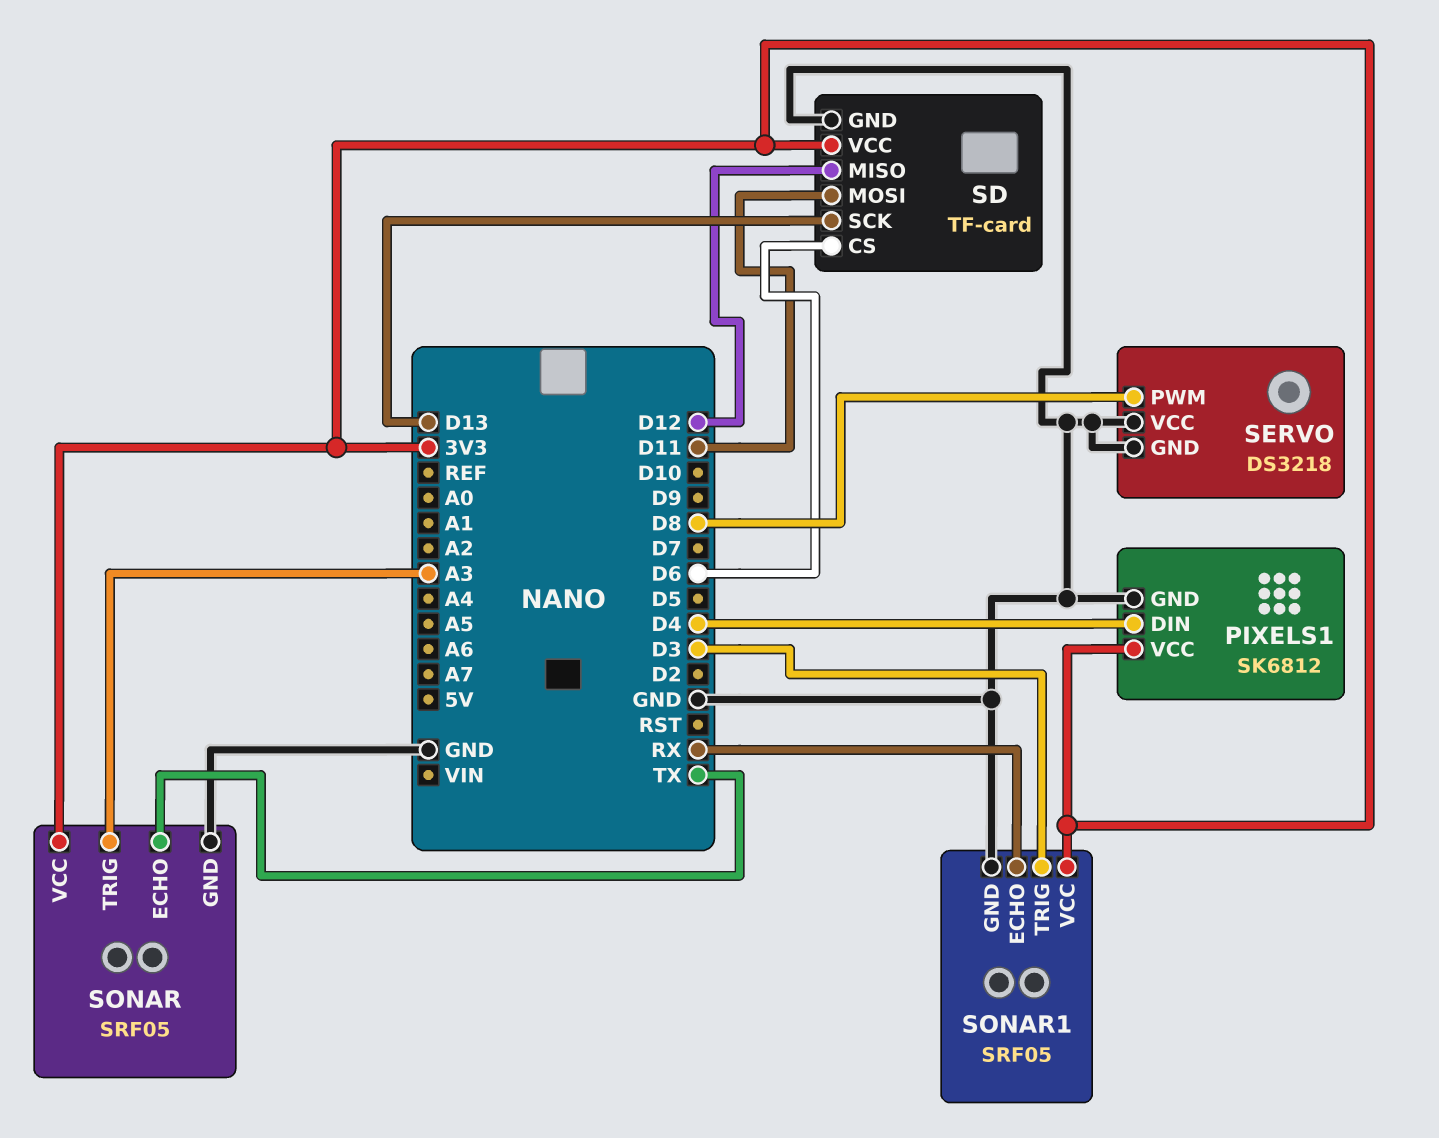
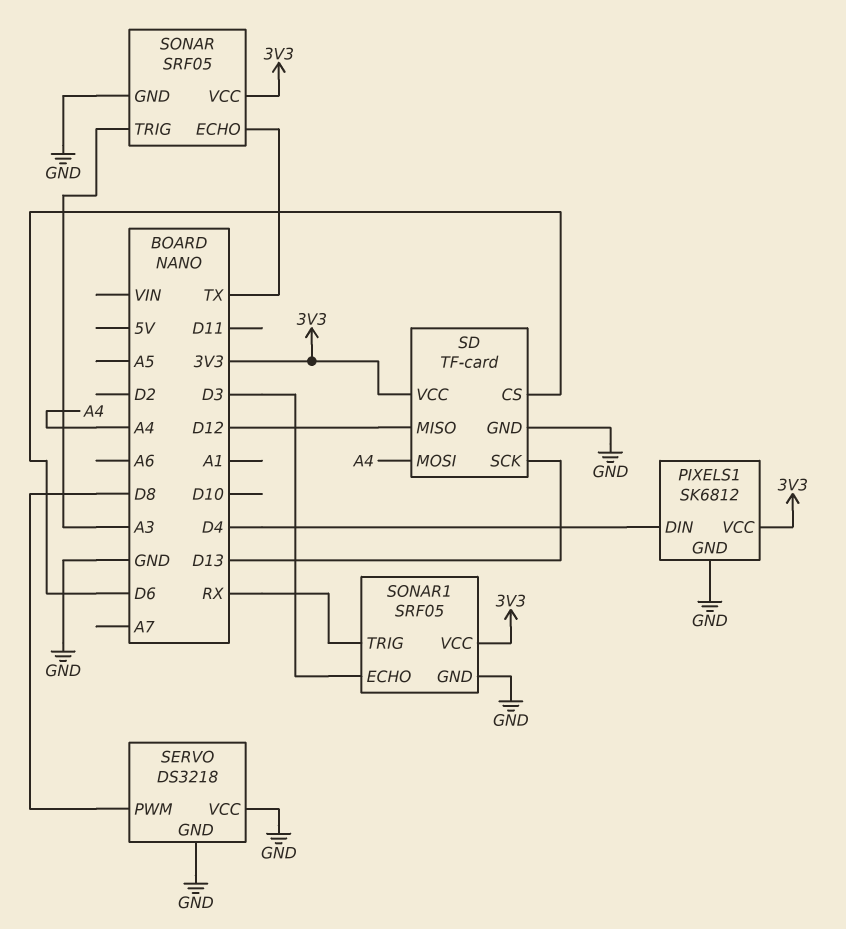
SD pin MOSI: D11 -> A4
SONAR1 pin ECHO: RX -> D3
SONAR1 pin TRIG: D3 -> RX

